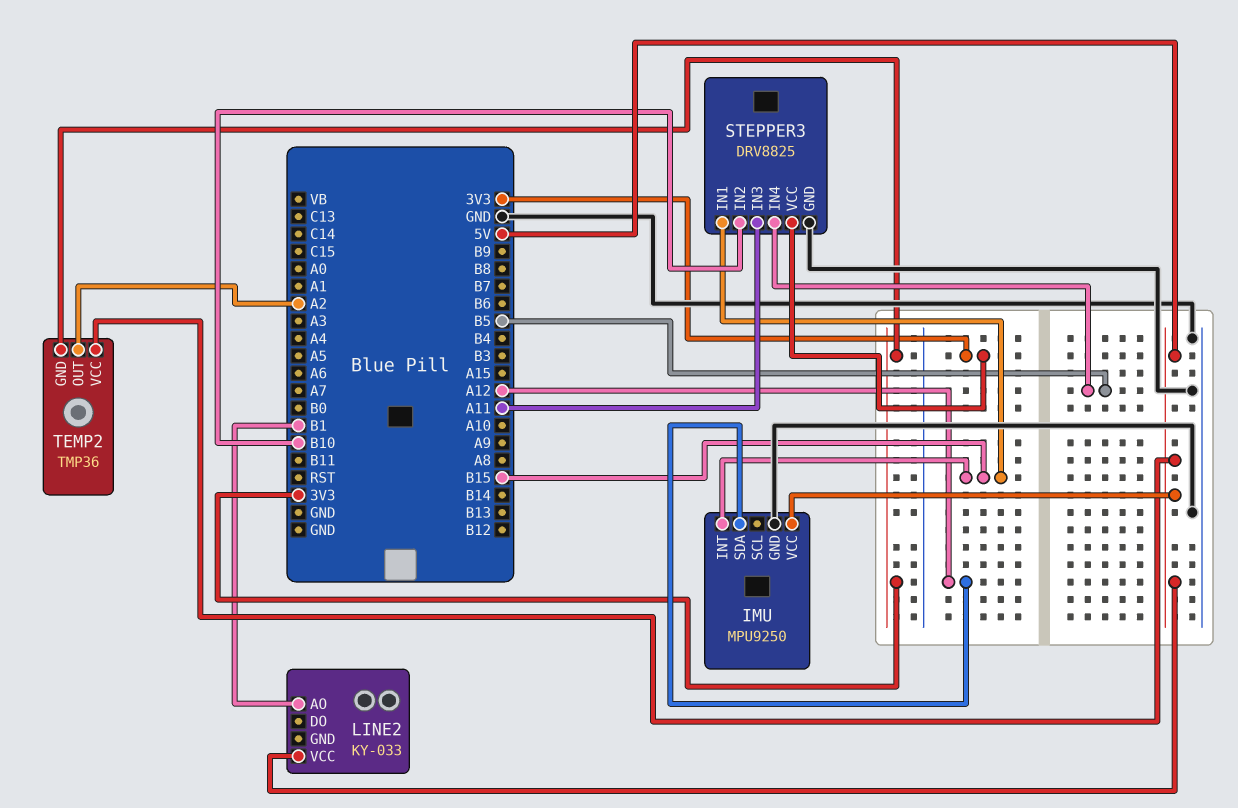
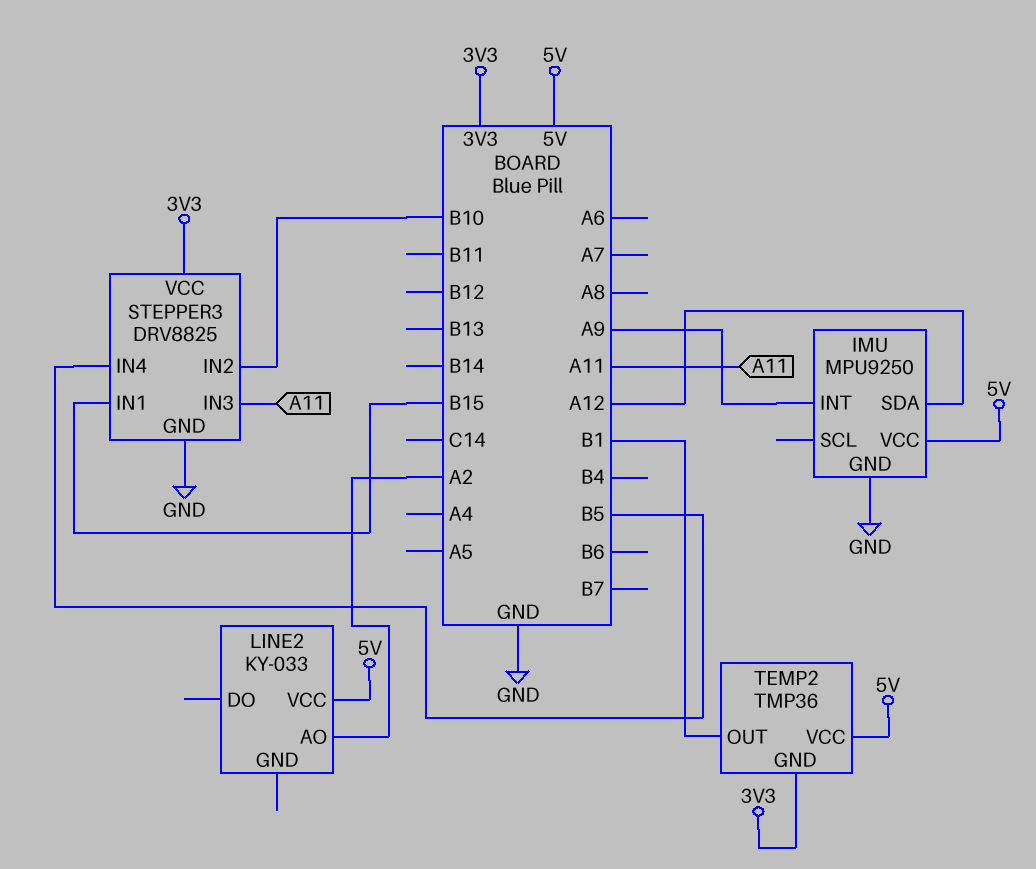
IMU pin INT: B15 -> A9
LINE2 pin AO: B1 -> A2
TEMP2 pin OUT: A2 -> B1

